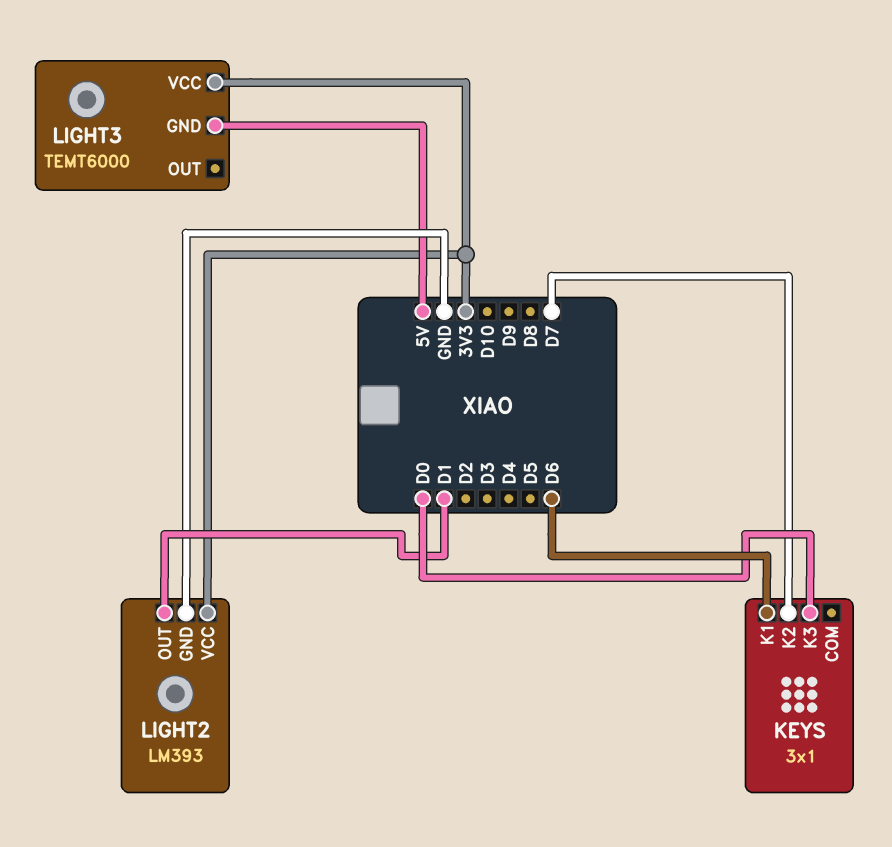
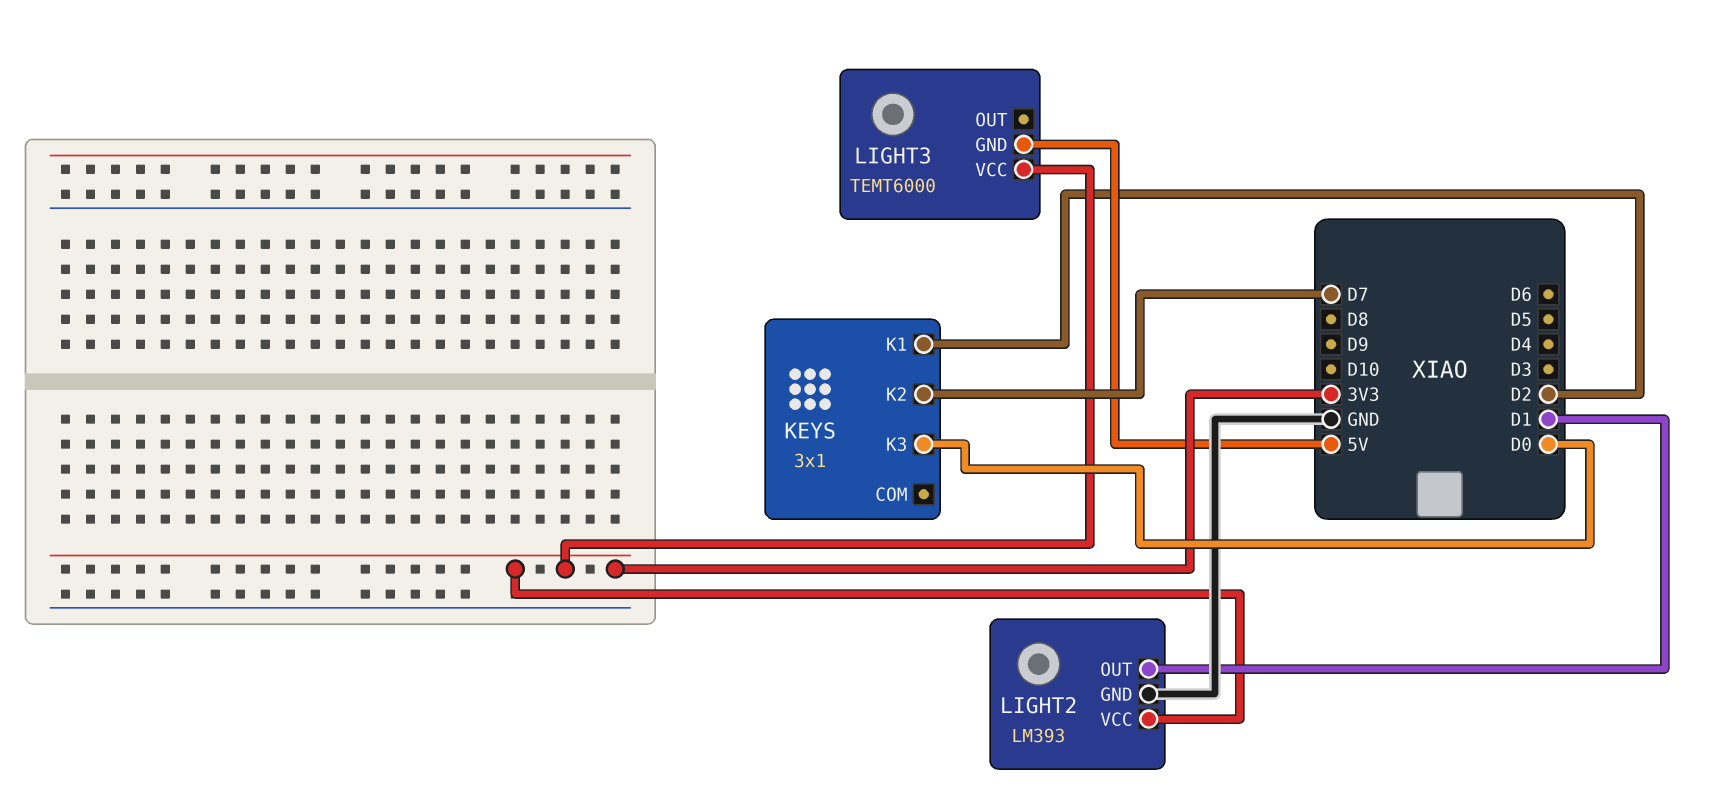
KEYS pin K1: D6 -> D2

